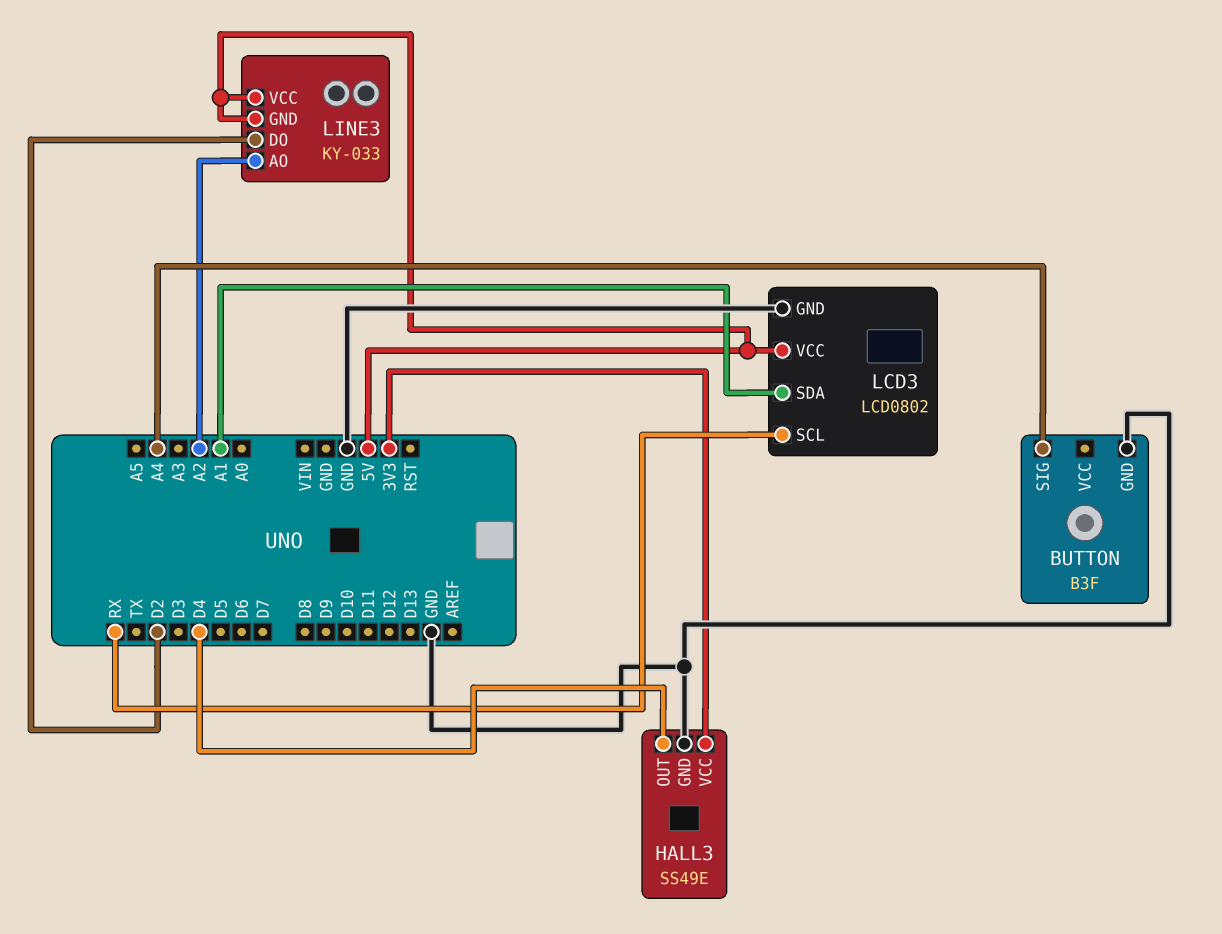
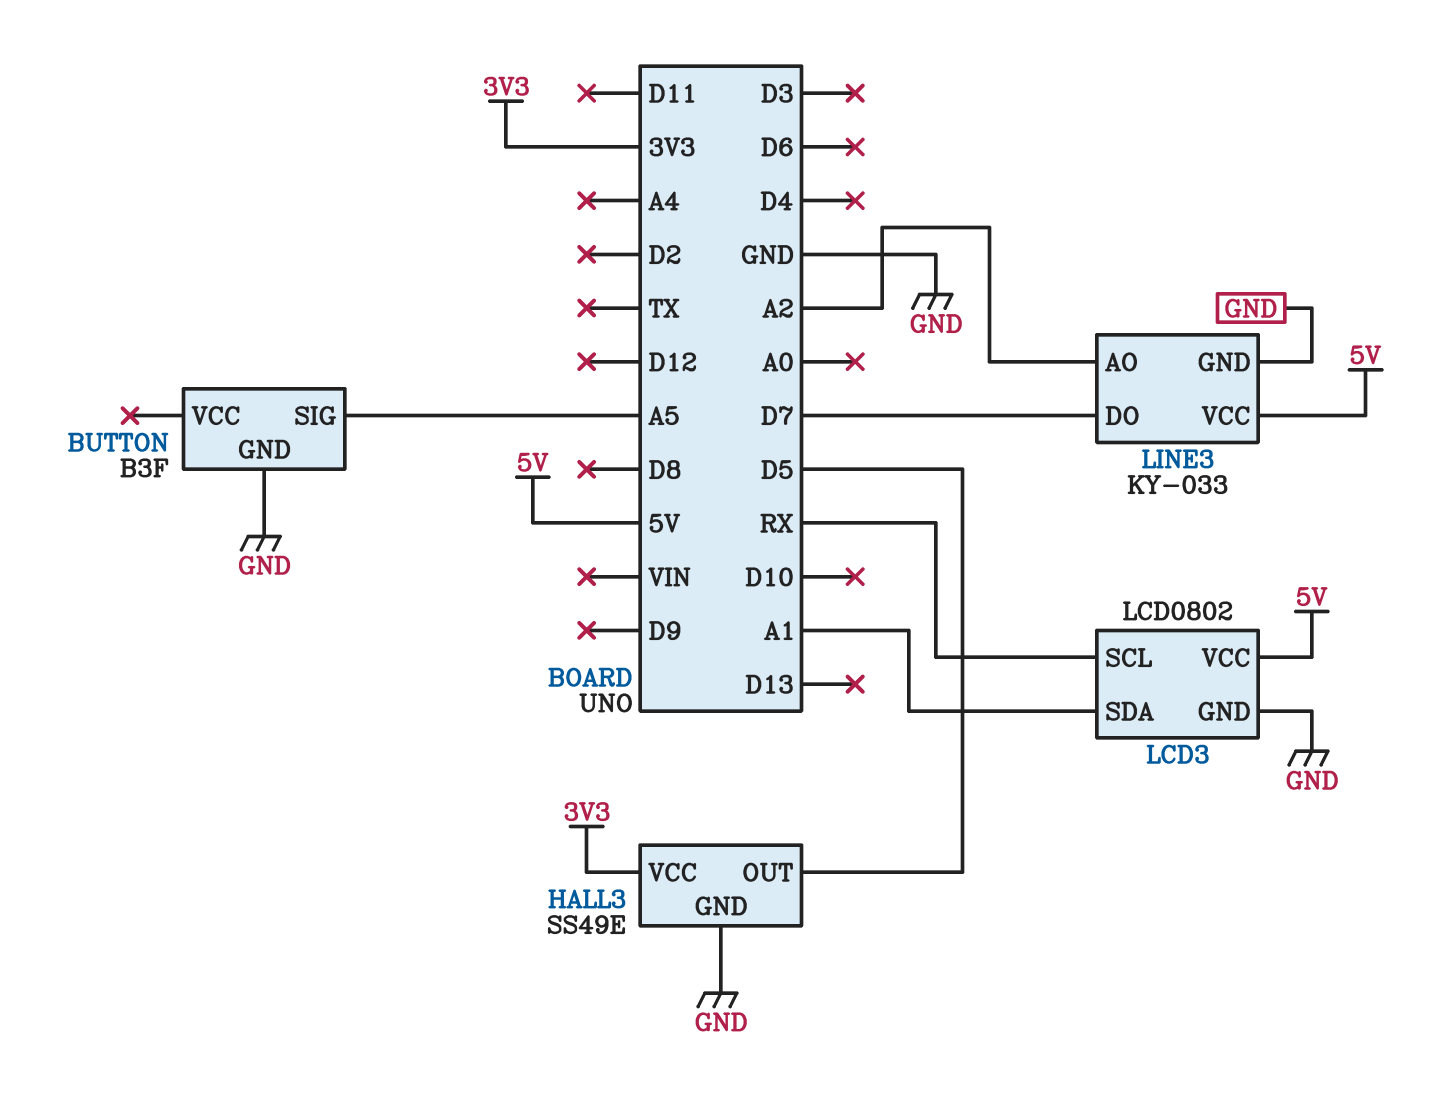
BUTTON pin SIG: A4 -> A5
HALL3 pin OUT: D4 -> D5
LINE3 pin DO: D2 -> D7
LINE3 pin GND: 5V -> GND

